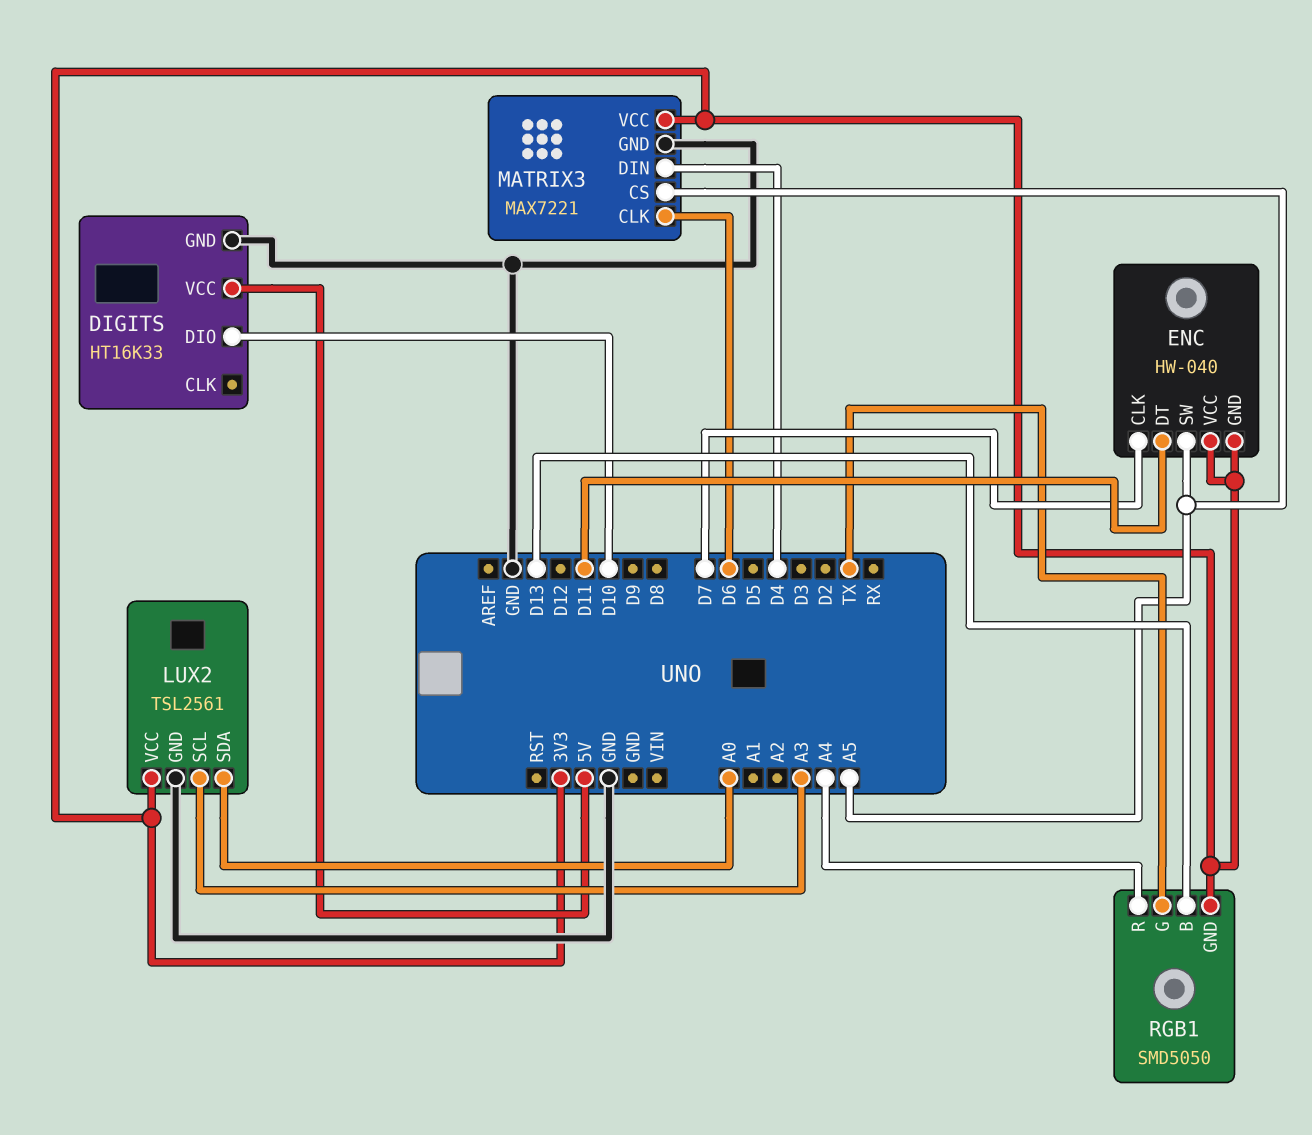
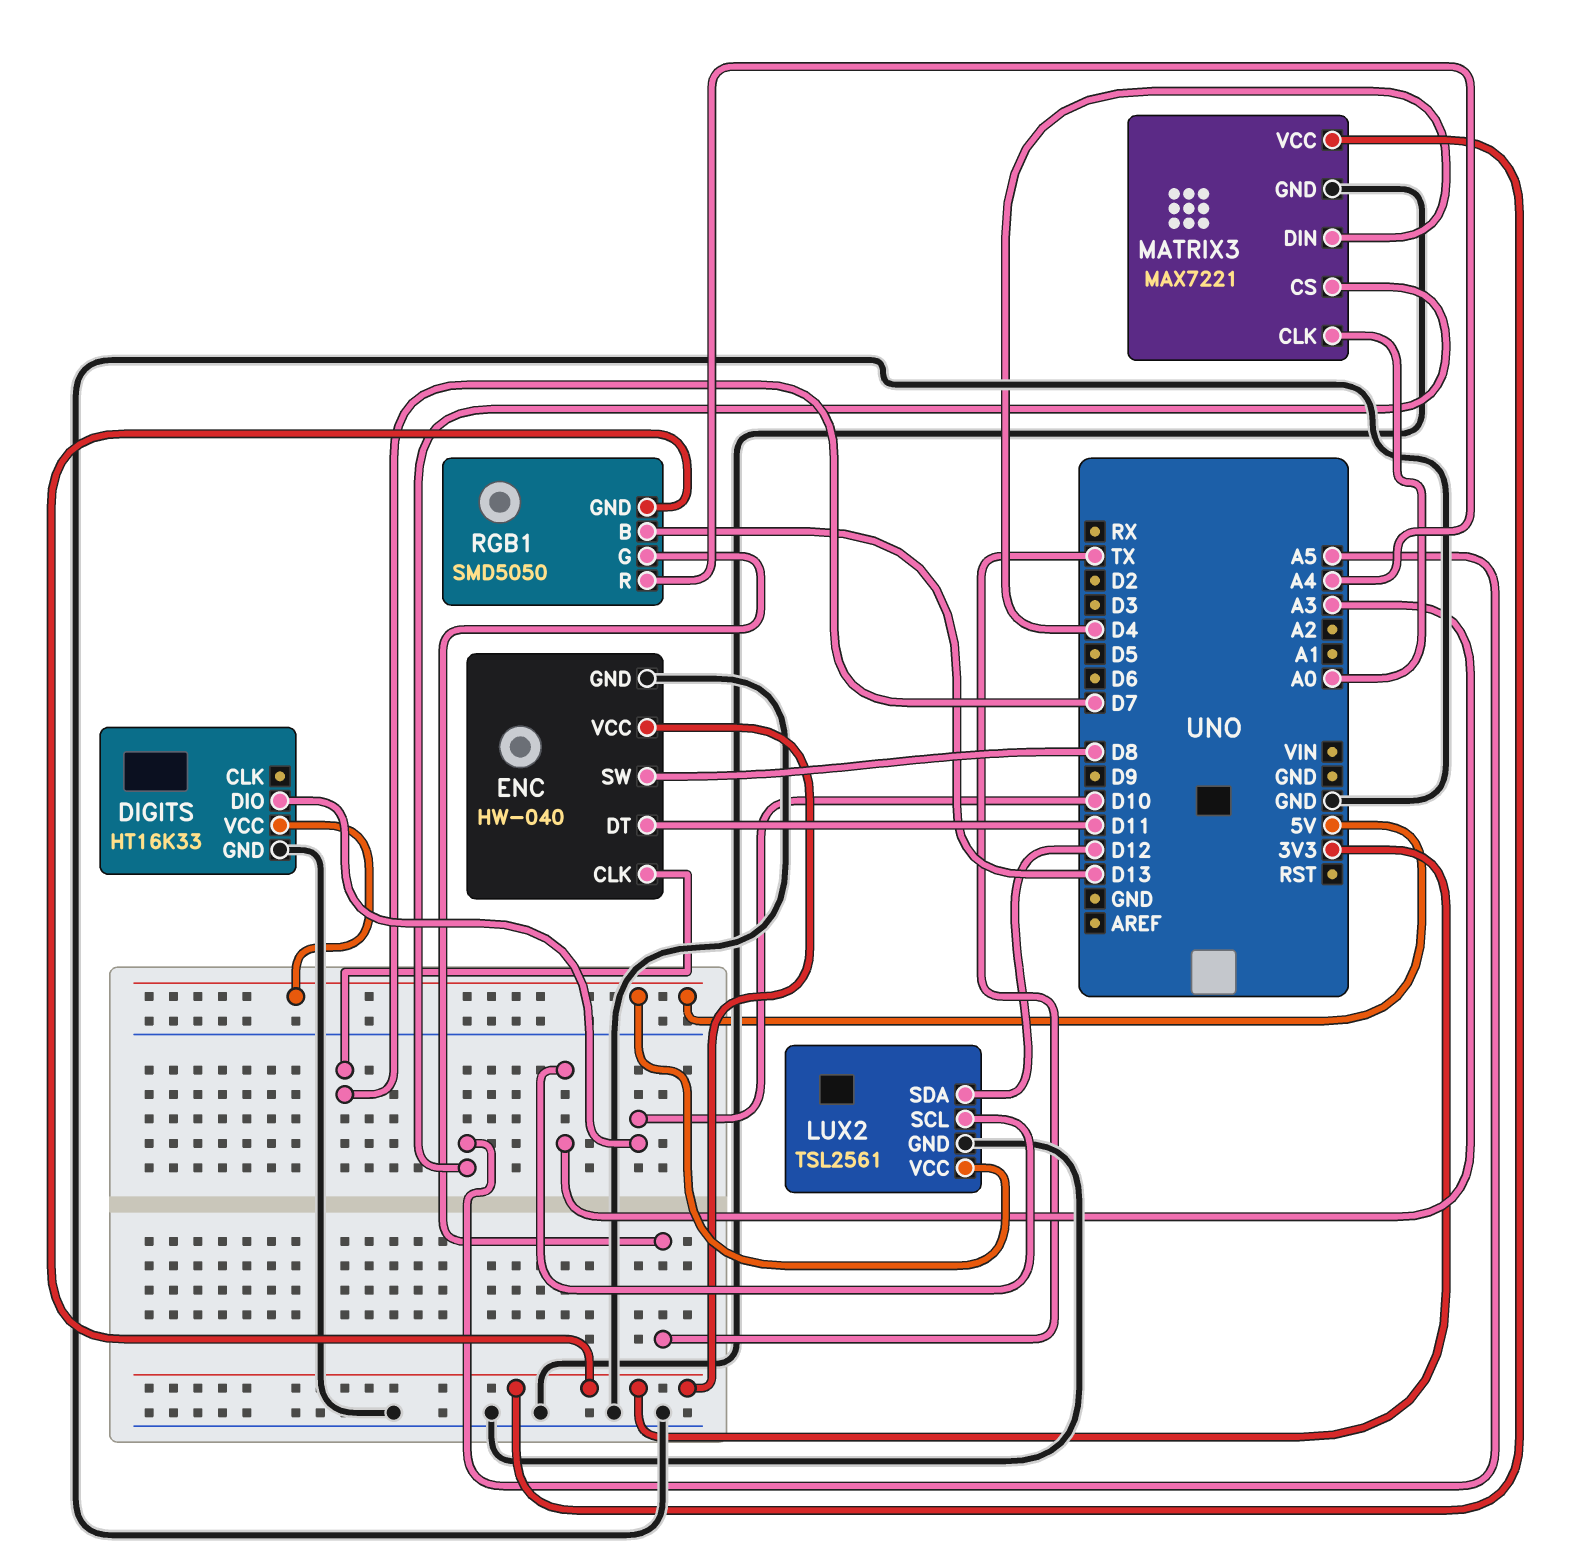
ENC pin GND: 3V3 -> GND
ENC pin SW: A5 -> D8
LUX2 pin SDA: A0 -> D12
LUX2 pin VCC: 3V3 -> 5V
MATRIX3 pin CLK: D6 -> A0

